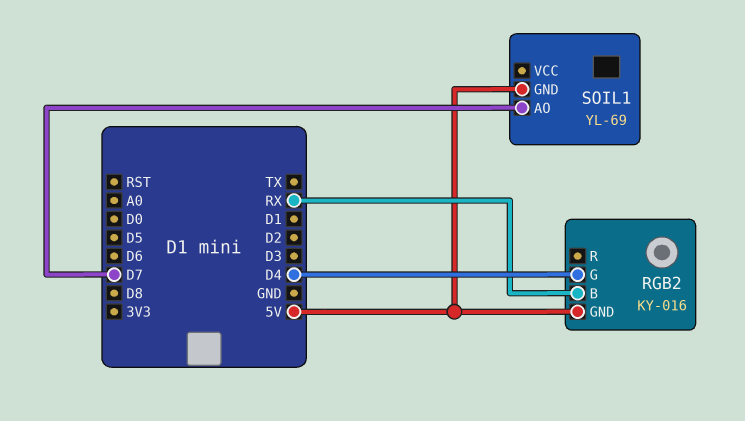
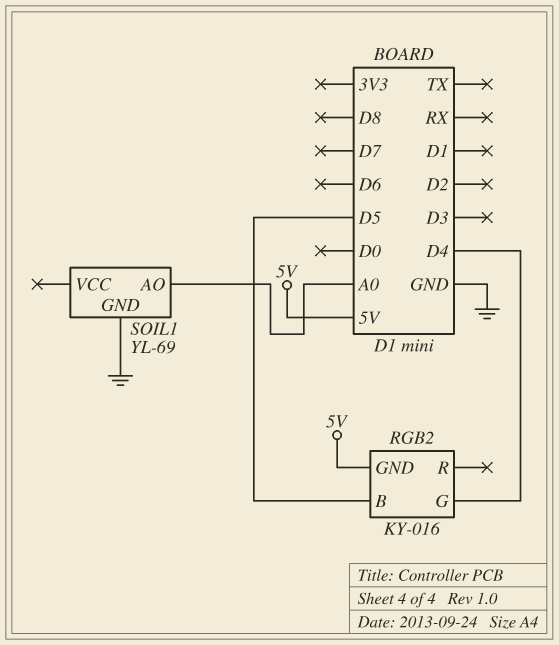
RGB2 pin B: RX -> D5
SOIL1 pin AO: D7 -> A0
SOIL1 pin GND: 5V -> GND

